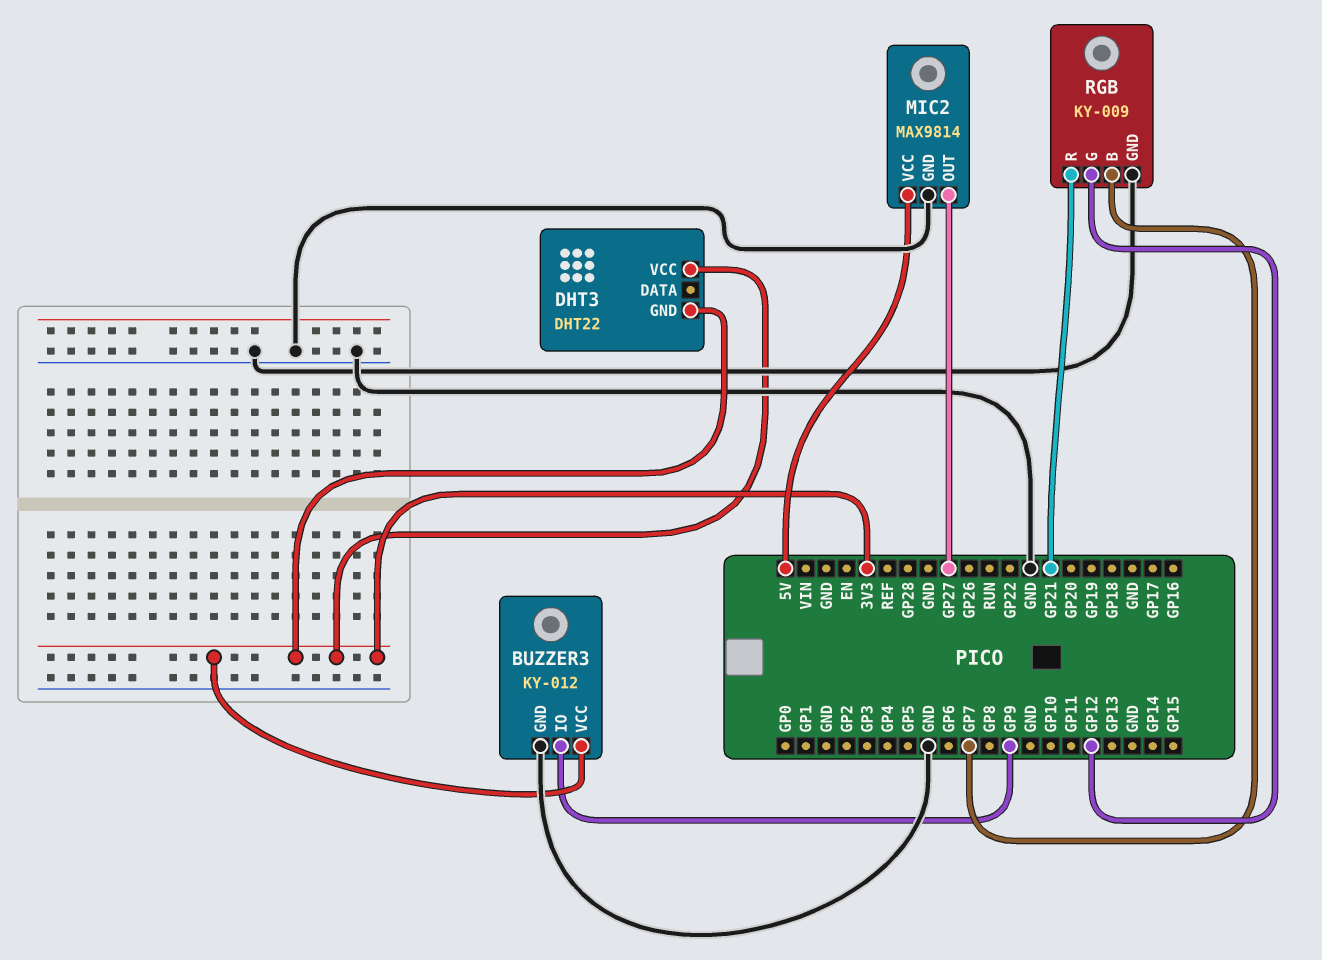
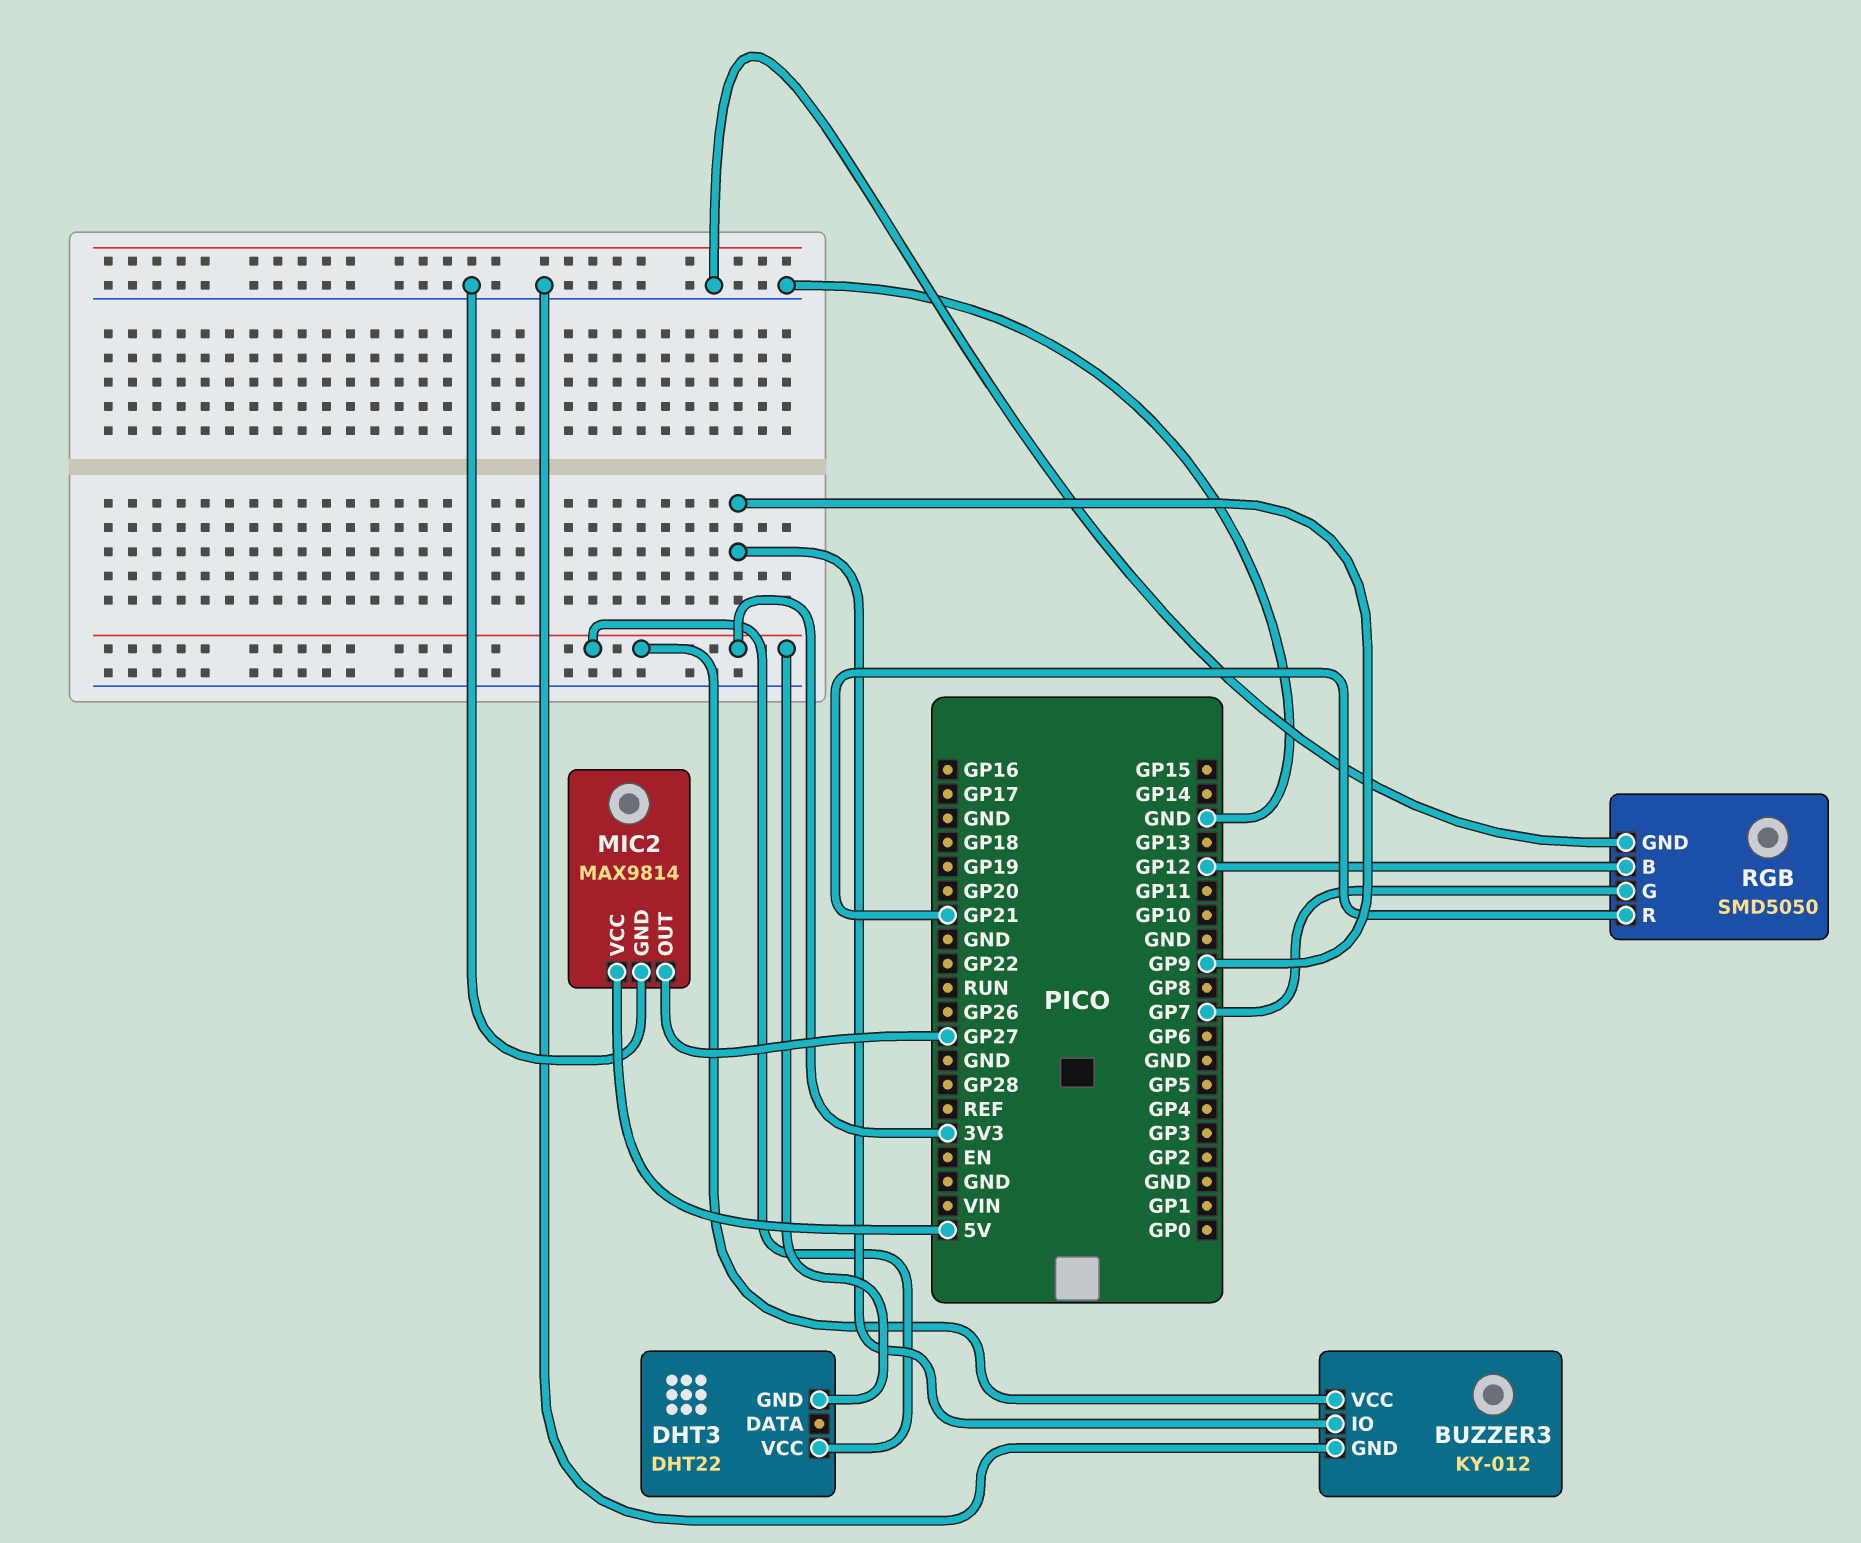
RGB: KY-009 -> SMD5050
RGB pin B: GP7 -> GP12
RGB pin G: GP12 -> GP7

